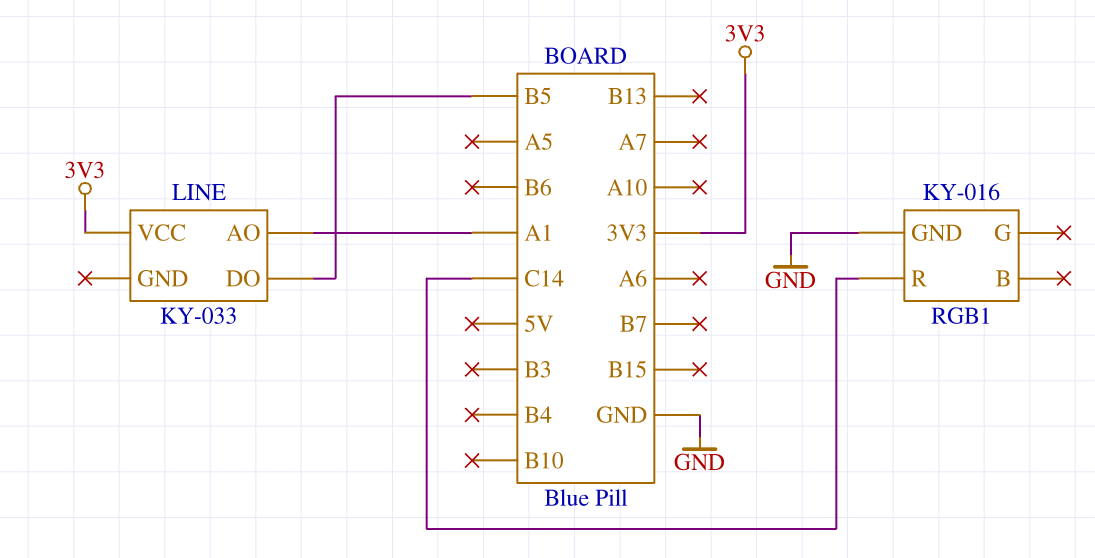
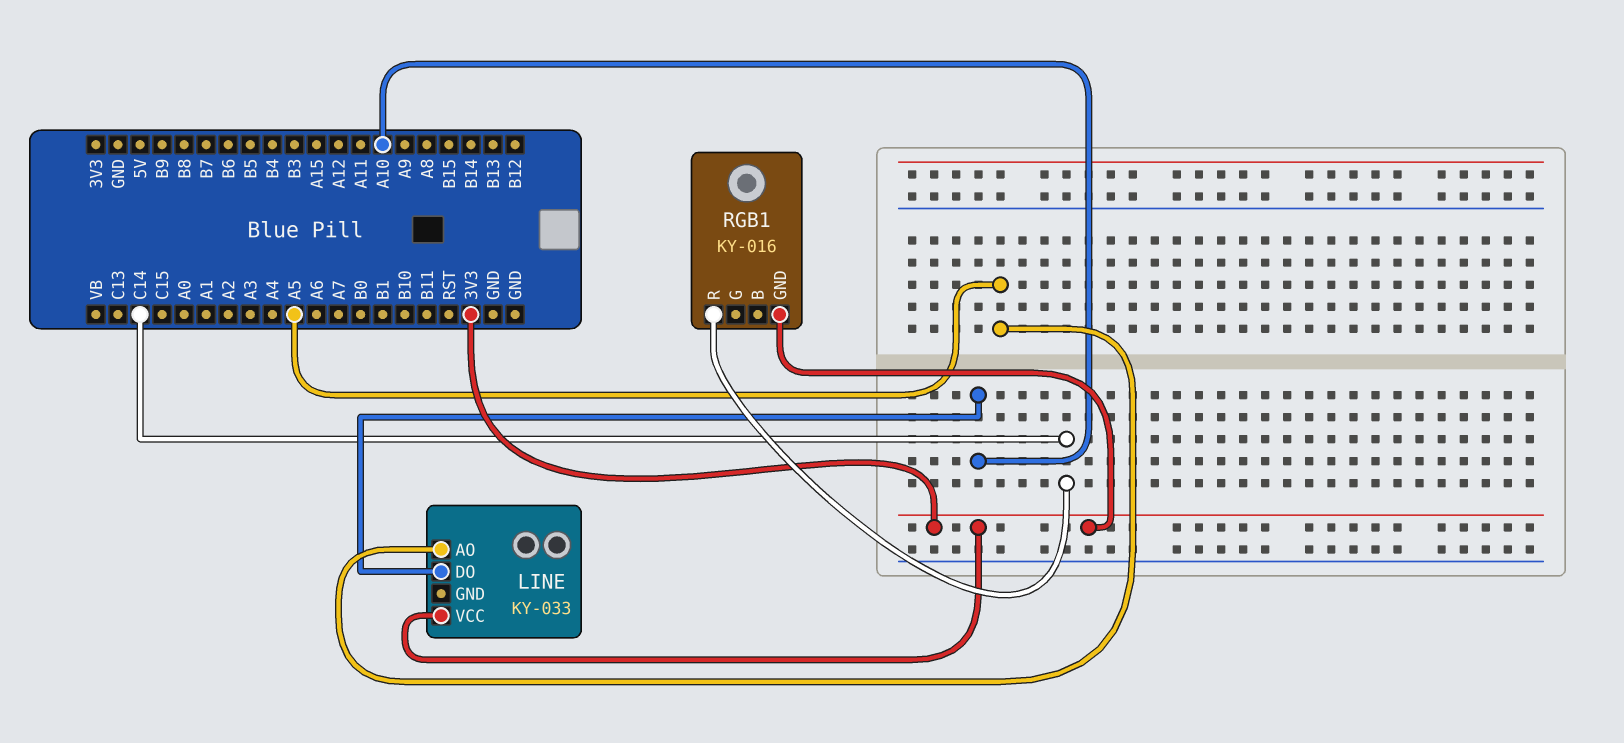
LINE pin AO: A1 -> A5
LINE pin DO: B5 -> A10
RGB1 pin GND: GND -> 3V3

